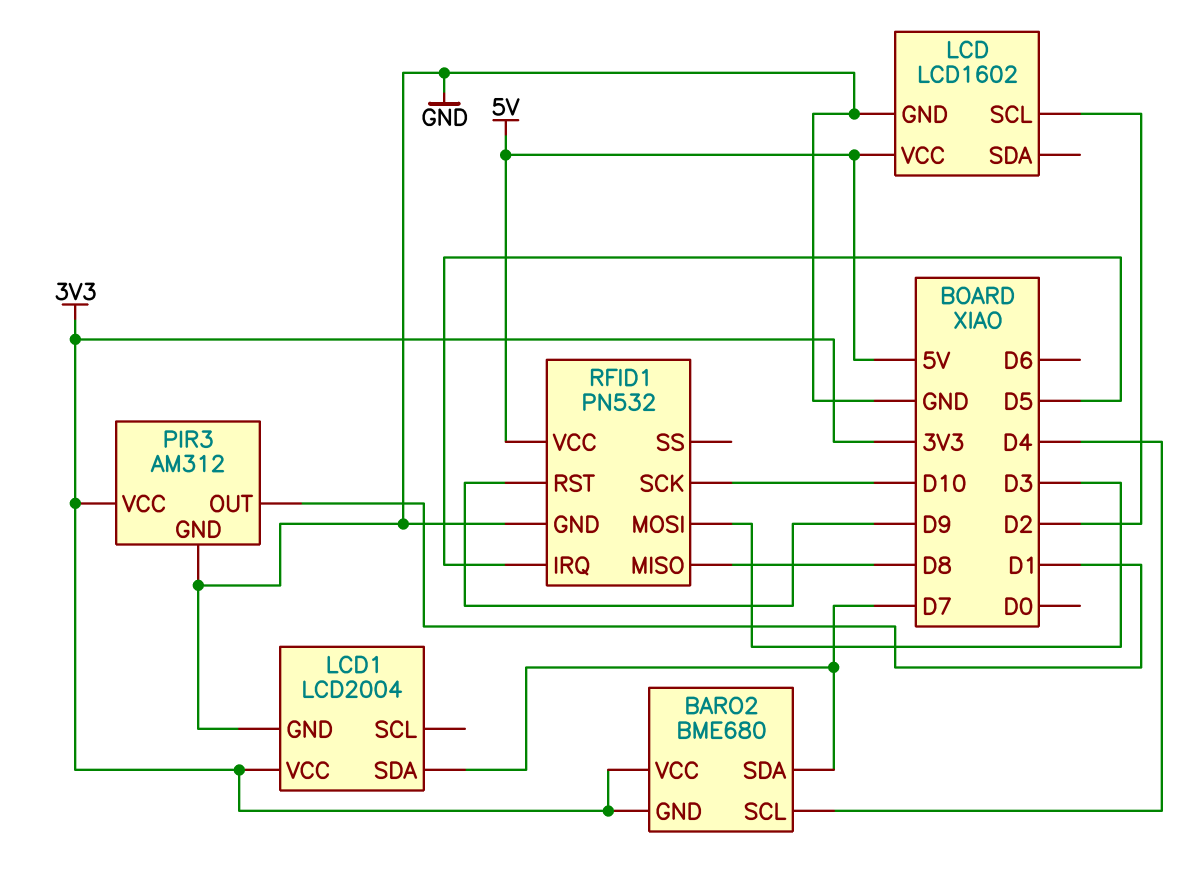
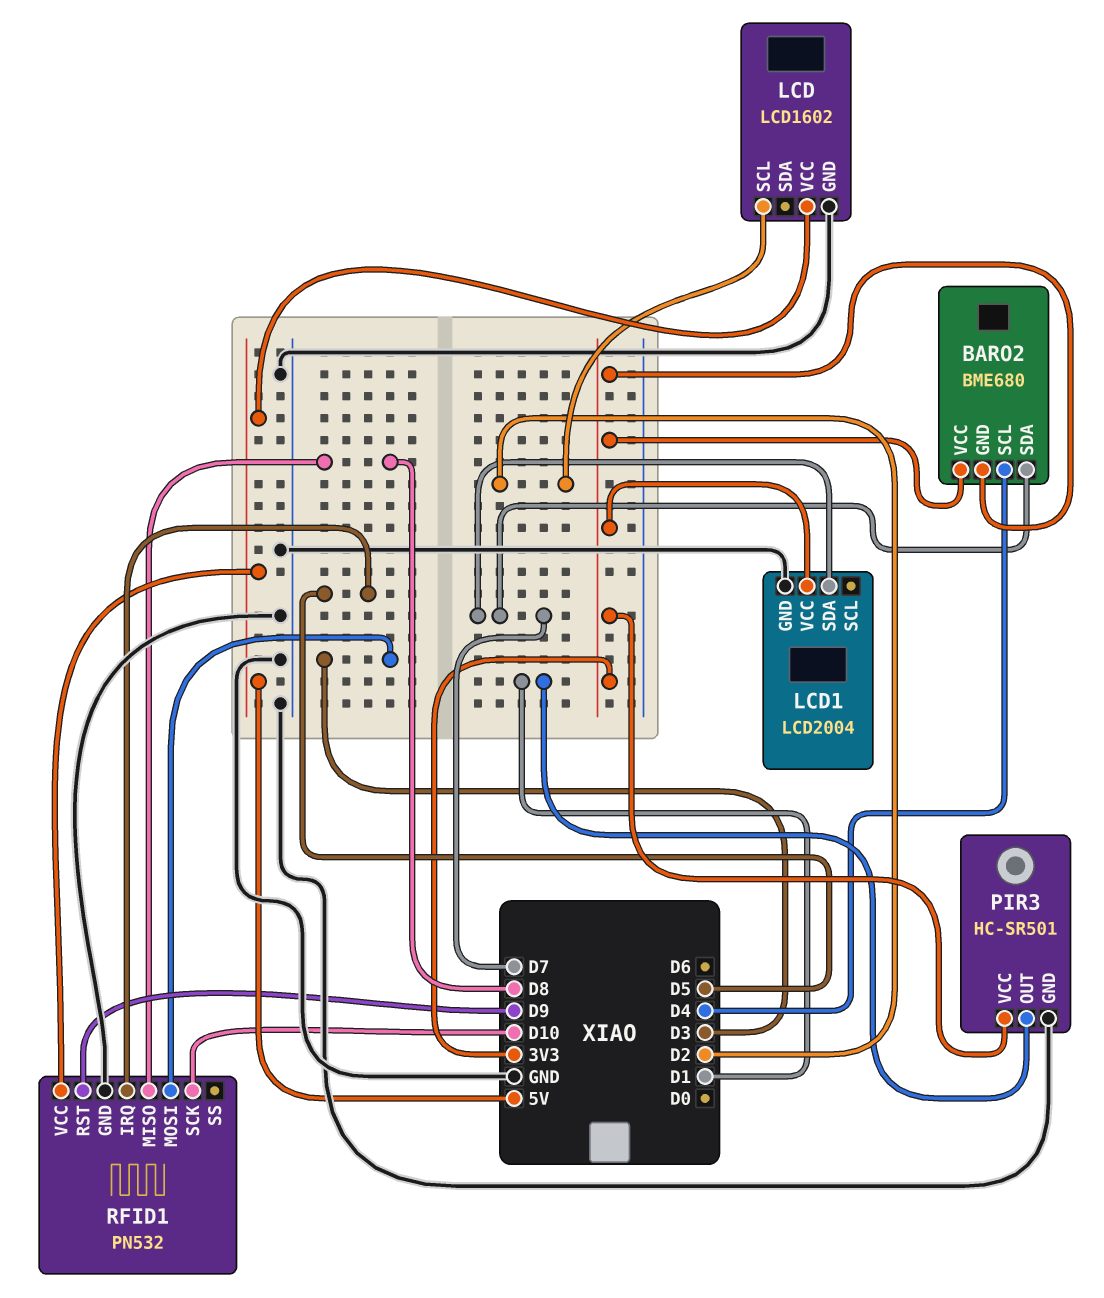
PIR3: AM312 -> HC-SR501

